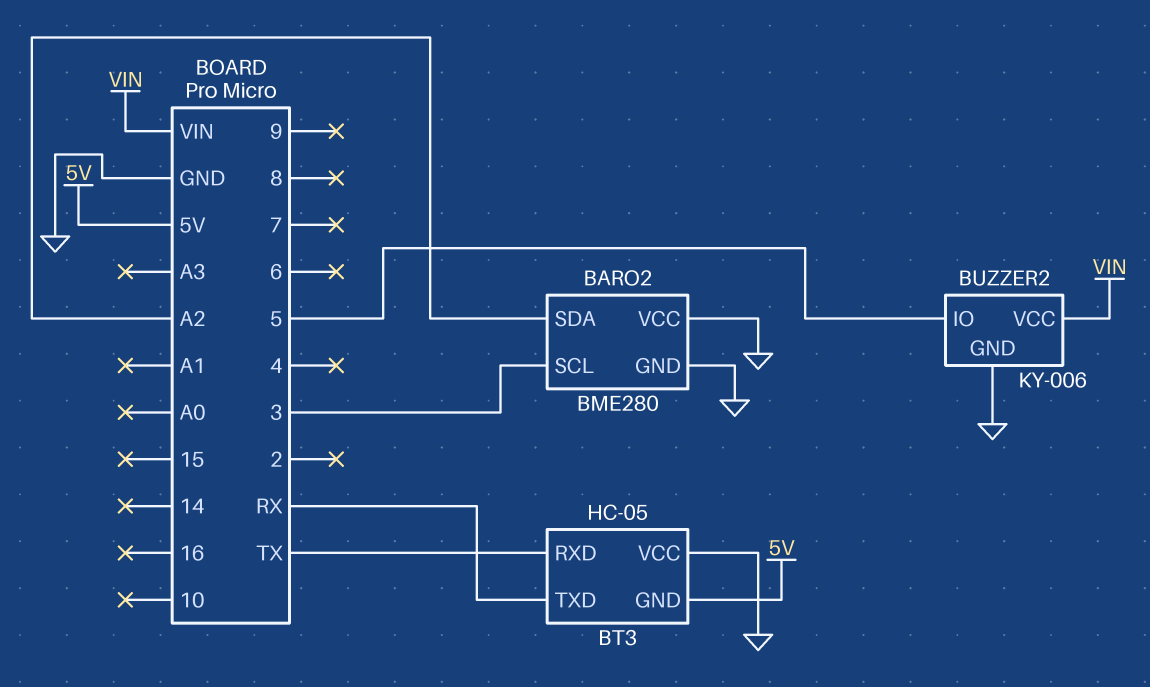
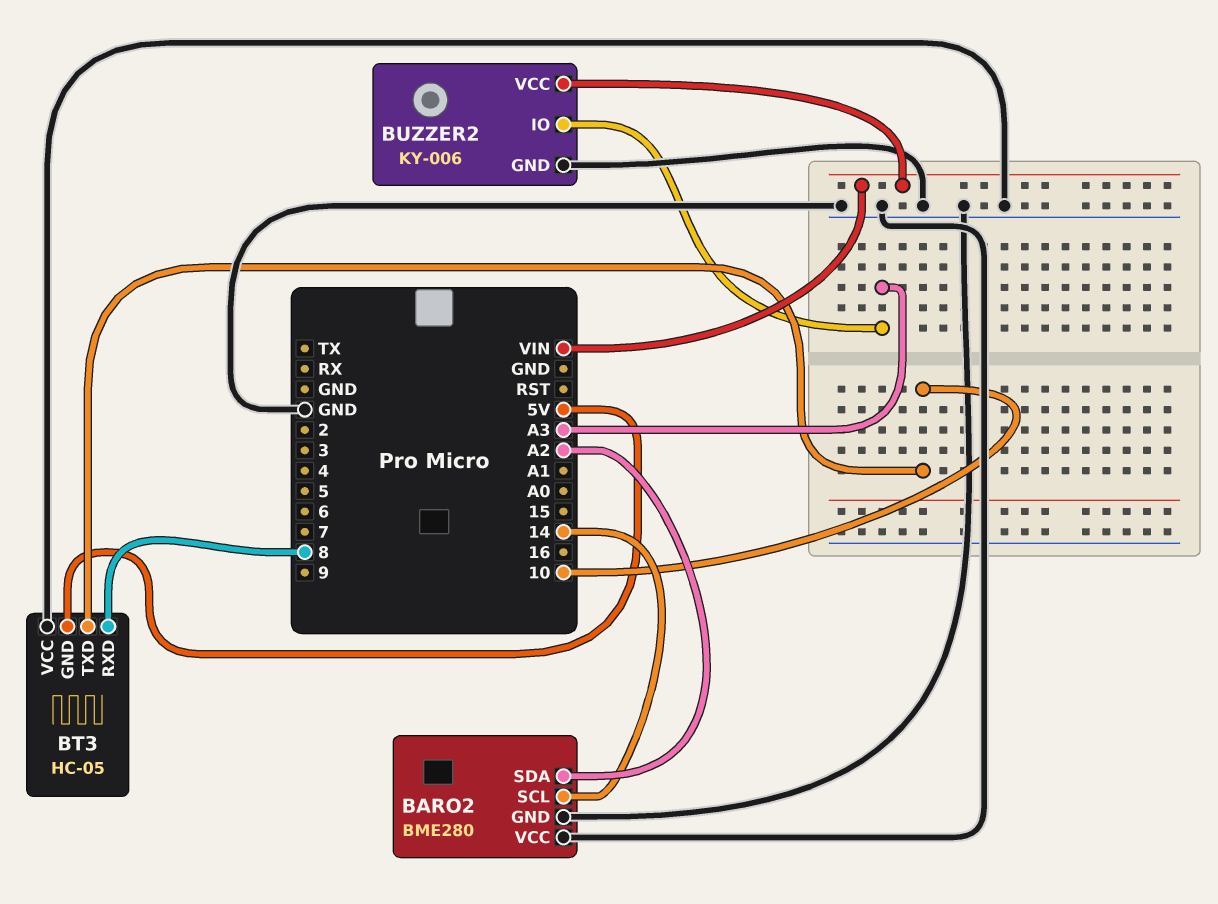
BARO2 pin SCL: 3 -> 14
BT3 pin RXD: TX -> 8
BT3 pin TXD: RX -> 10
BUZZER2 pin IO: 5 -> A3

